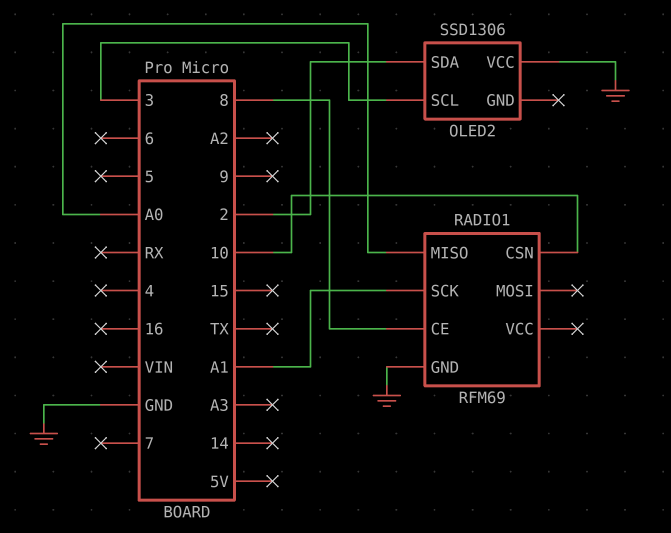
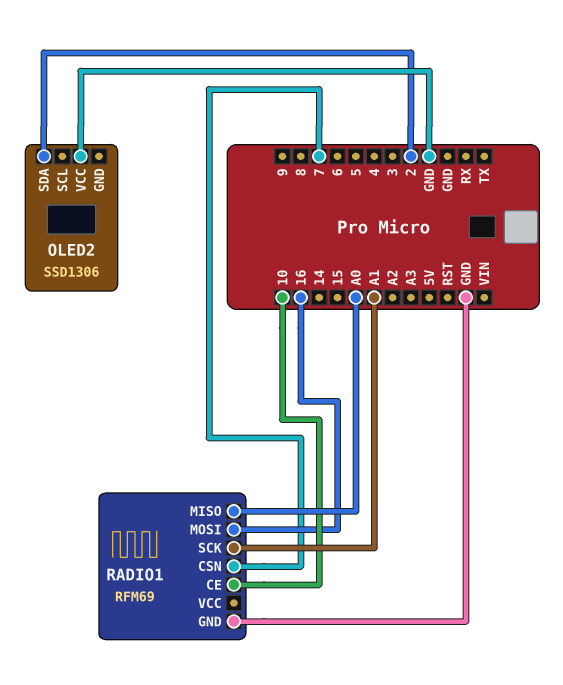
OLED2 pin SCL: 3 -> none
RADIO1 pin CE: 8 -> 10
RADIO1 pin CSN: 10 -> 7
RADIO1 pin MOSI: none -> 16

